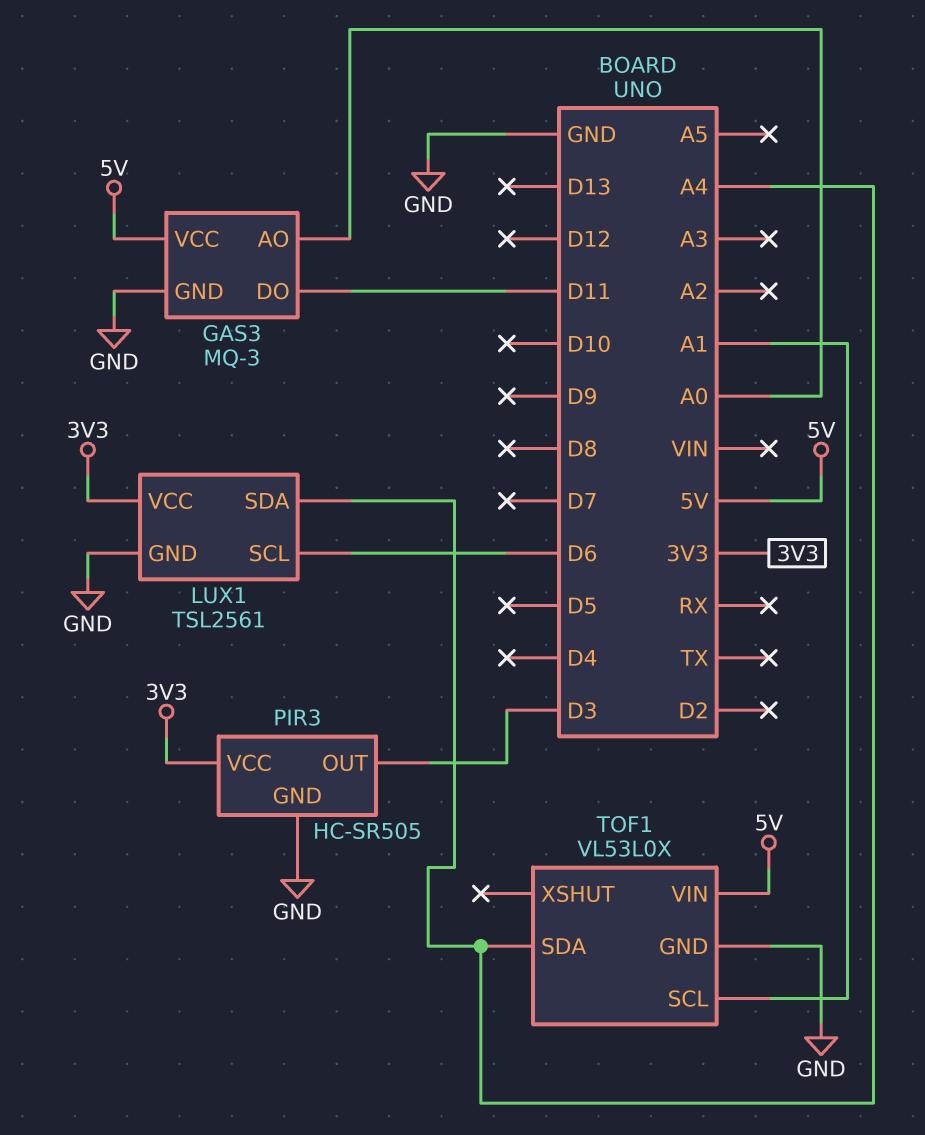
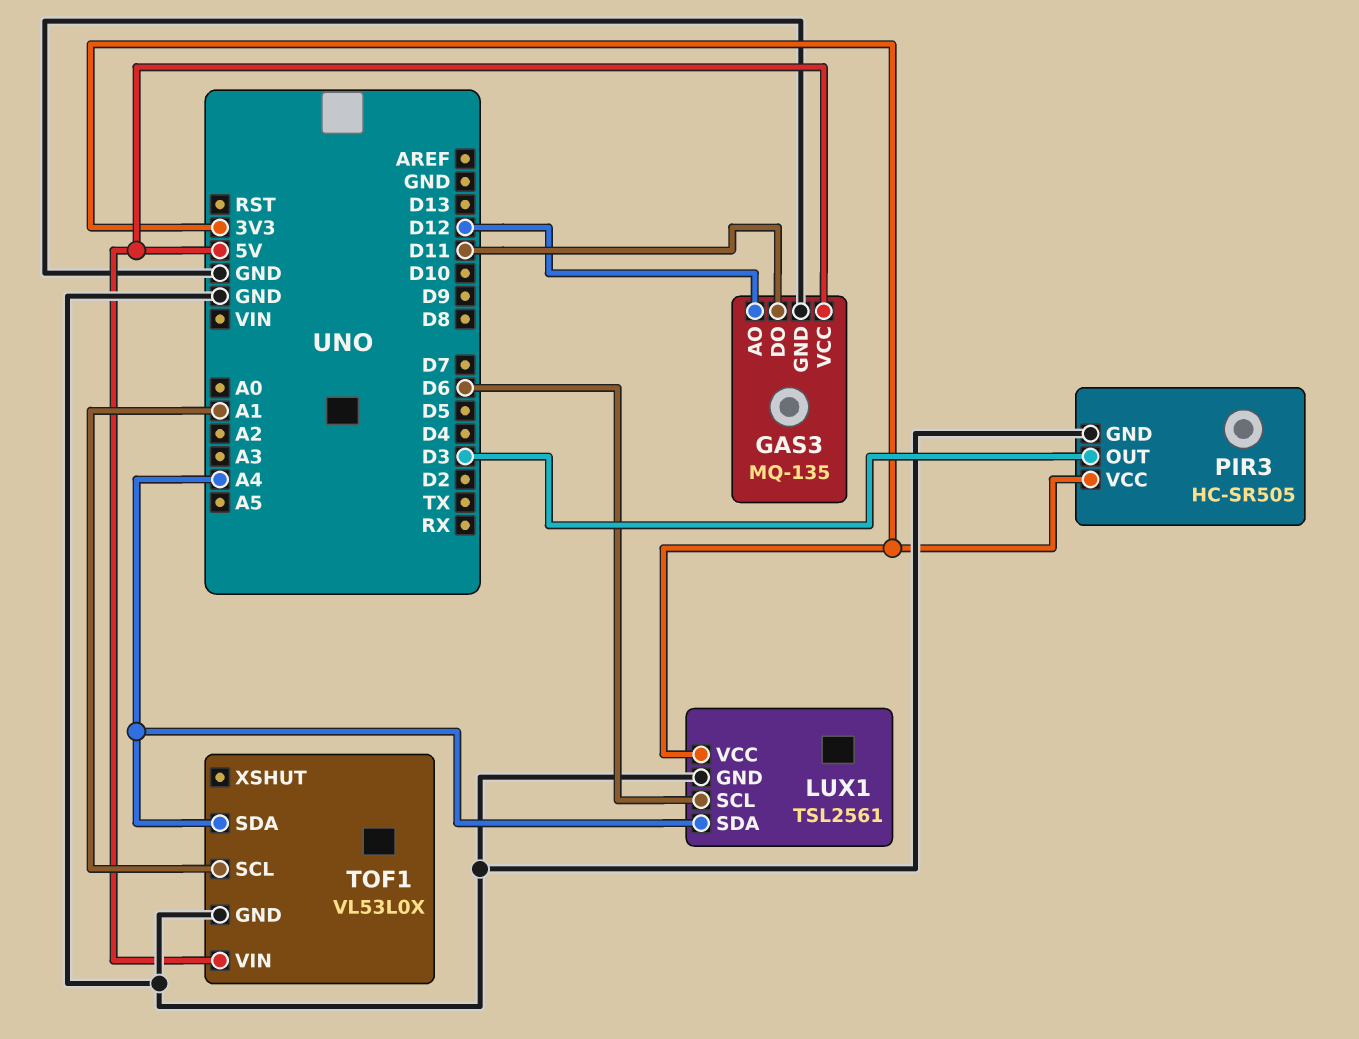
GAS3: MQ-3 -> MQ-135
GAS3 pin AO: A0 -> D12

